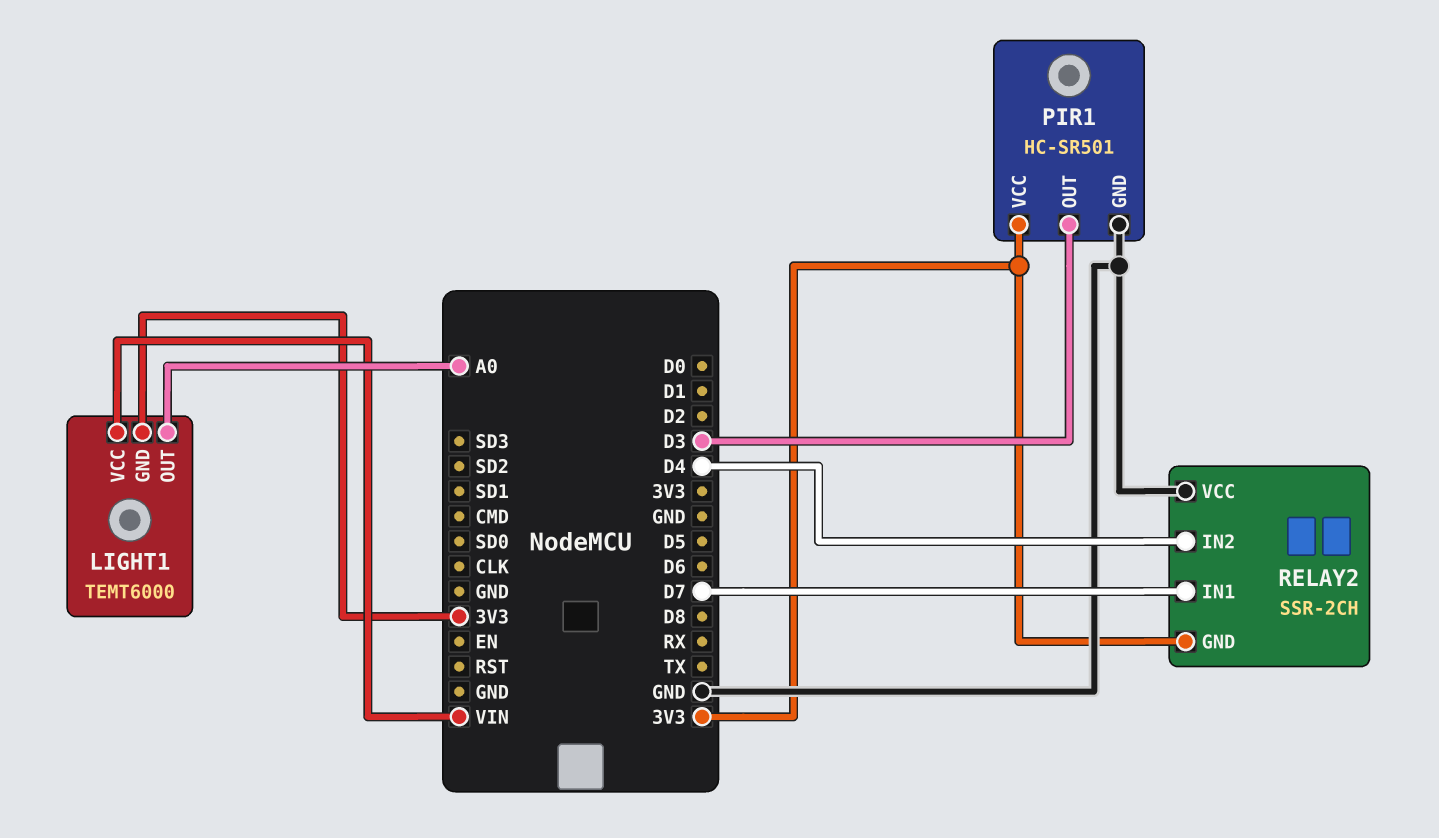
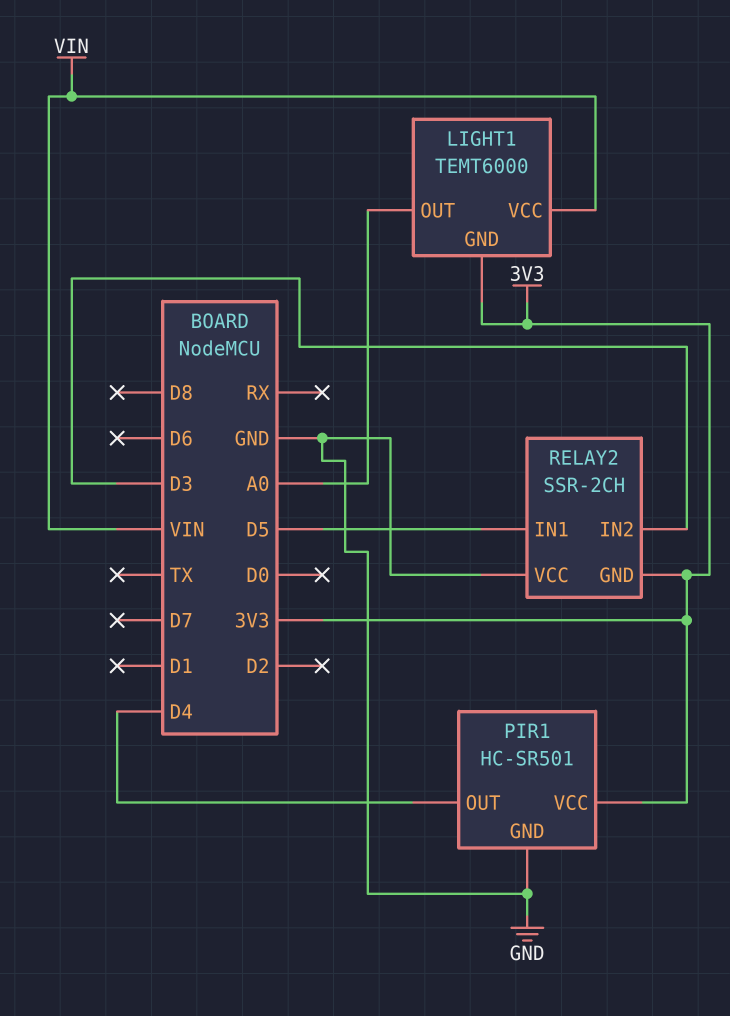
PIR1 pin OUT: D3 -> D4
RELAY2 pin IN1: D7 -> D5
RELAY2 pin IN2: D4 -> D3

